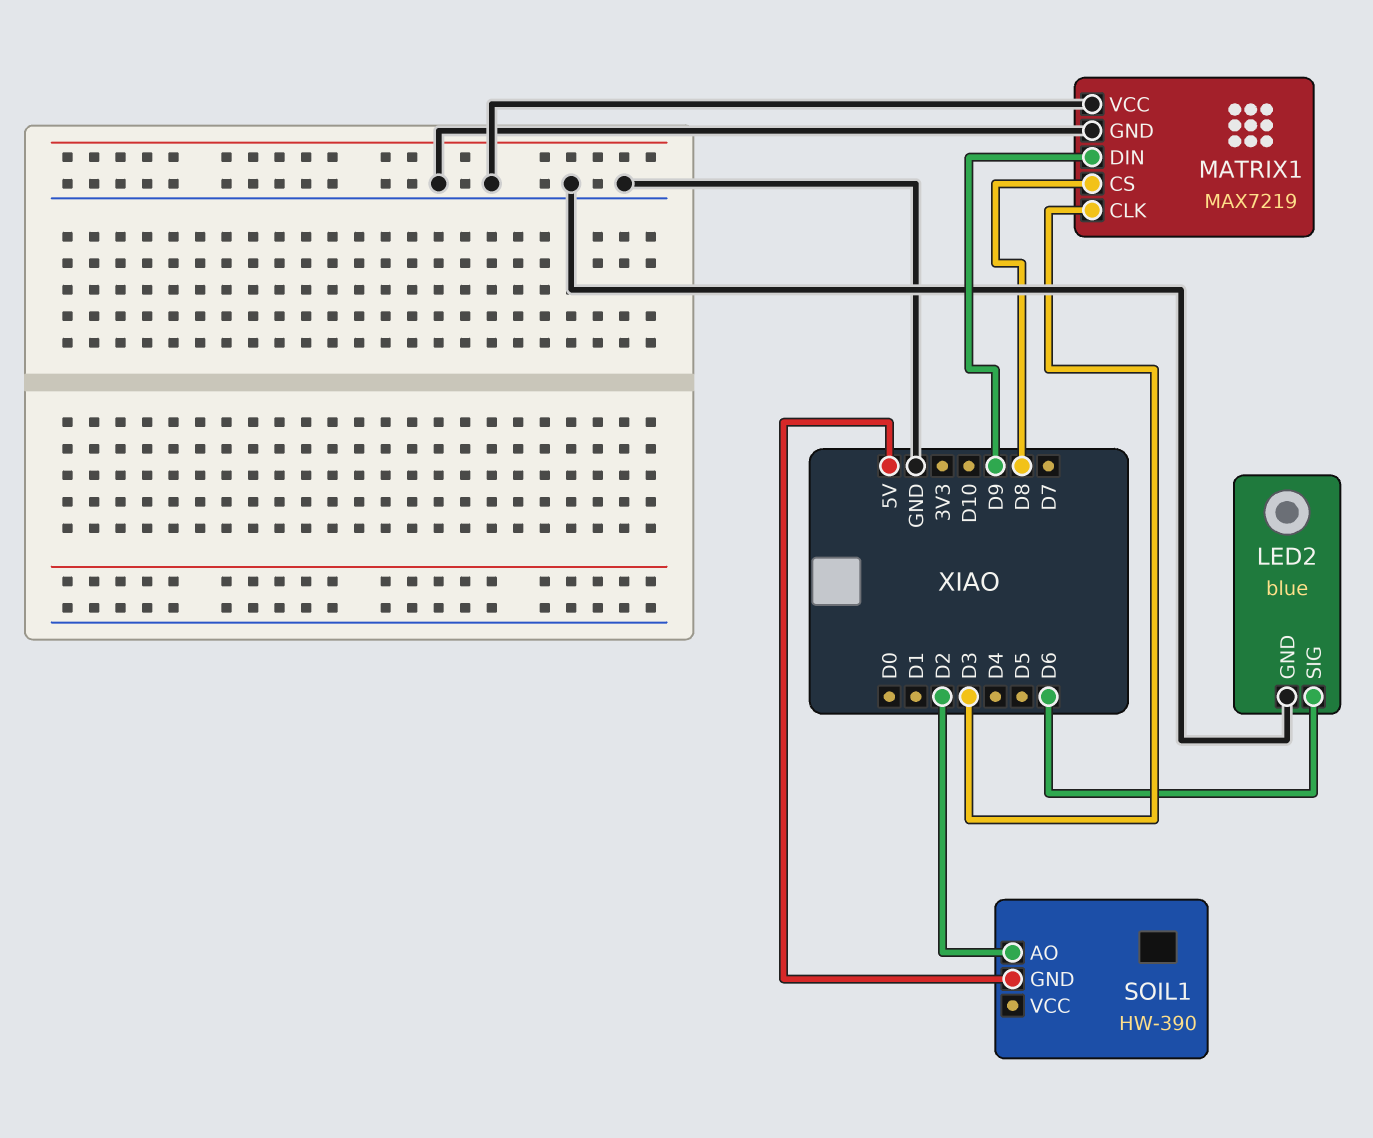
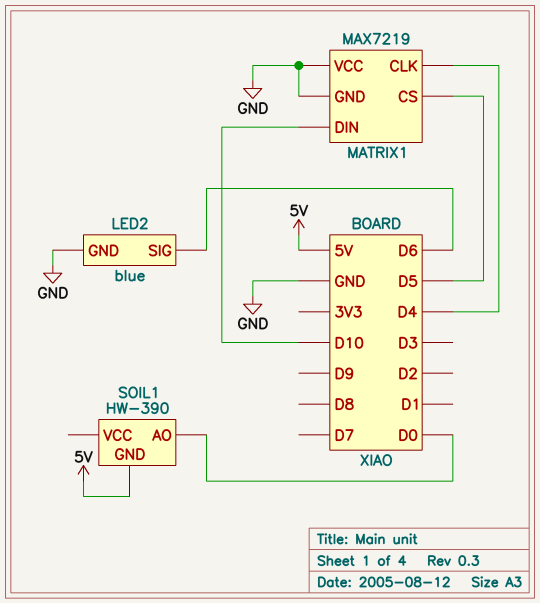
MATRIX1 pin CLK: D3 -> D4
MATRIX1 pin CS: D8 -> D5
MATRIX1 pin DIN: D9 -> D10
SOIL1 pin AO: D2 -> D0

